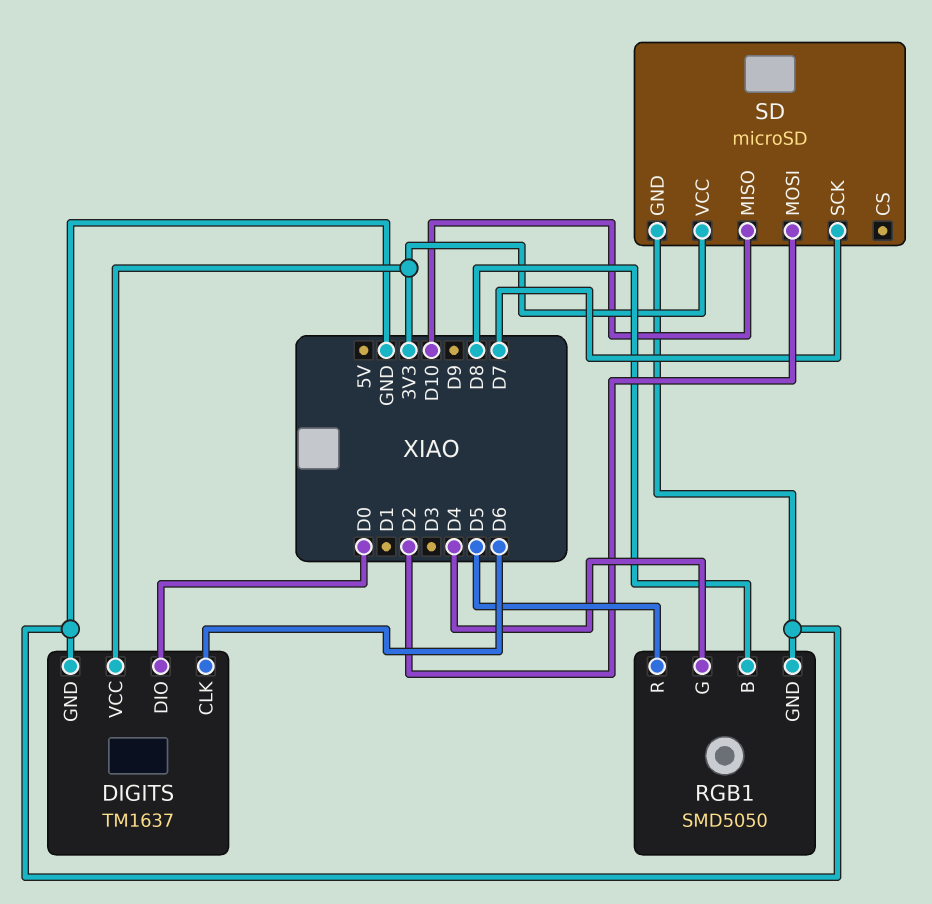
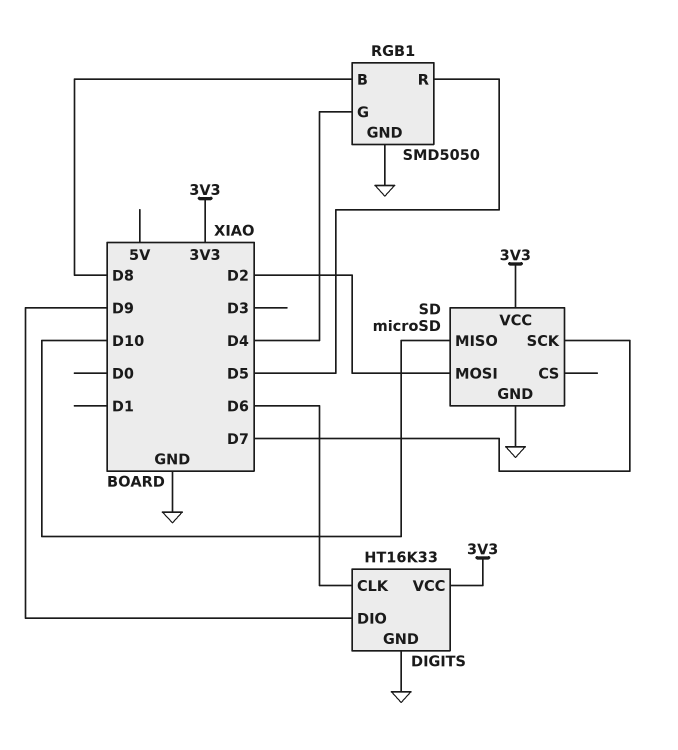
DIGITS: TM1637 -> HT16K33
DIGITS pin DIO: D0 -> D9

